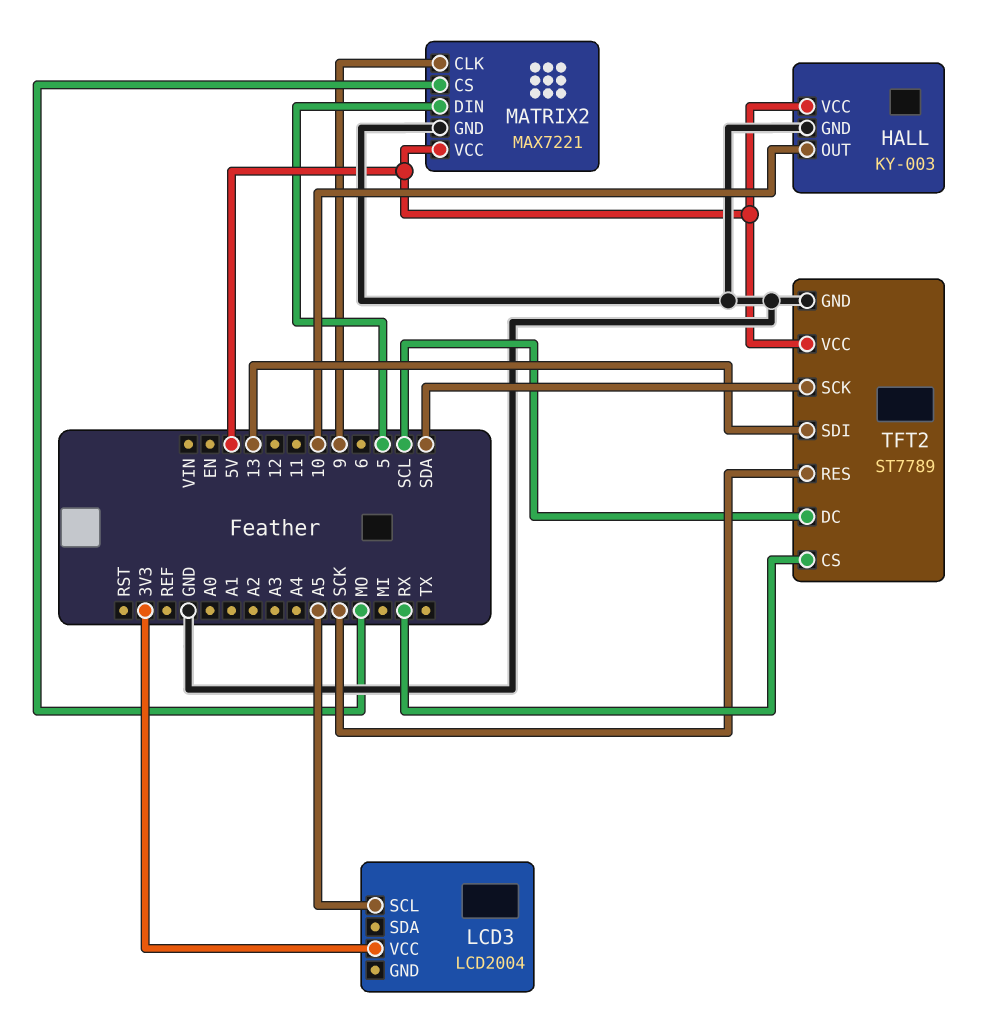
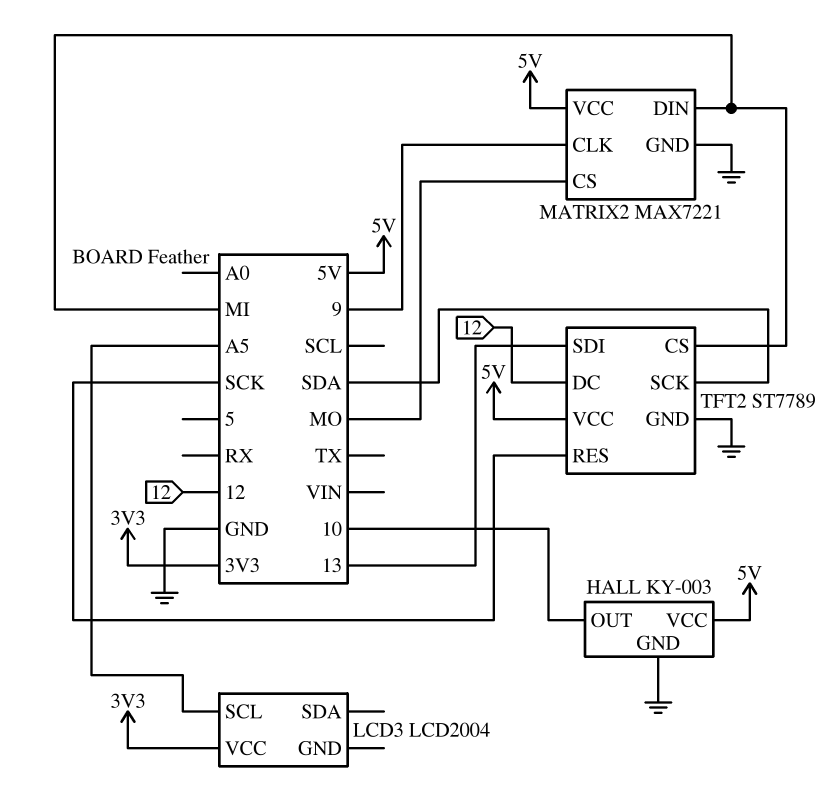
MATRIX2 pin DIN: 5 -> MI
TFT2 pin CS: RX -> MI
TFT2 pin DC: SCL -> 12

